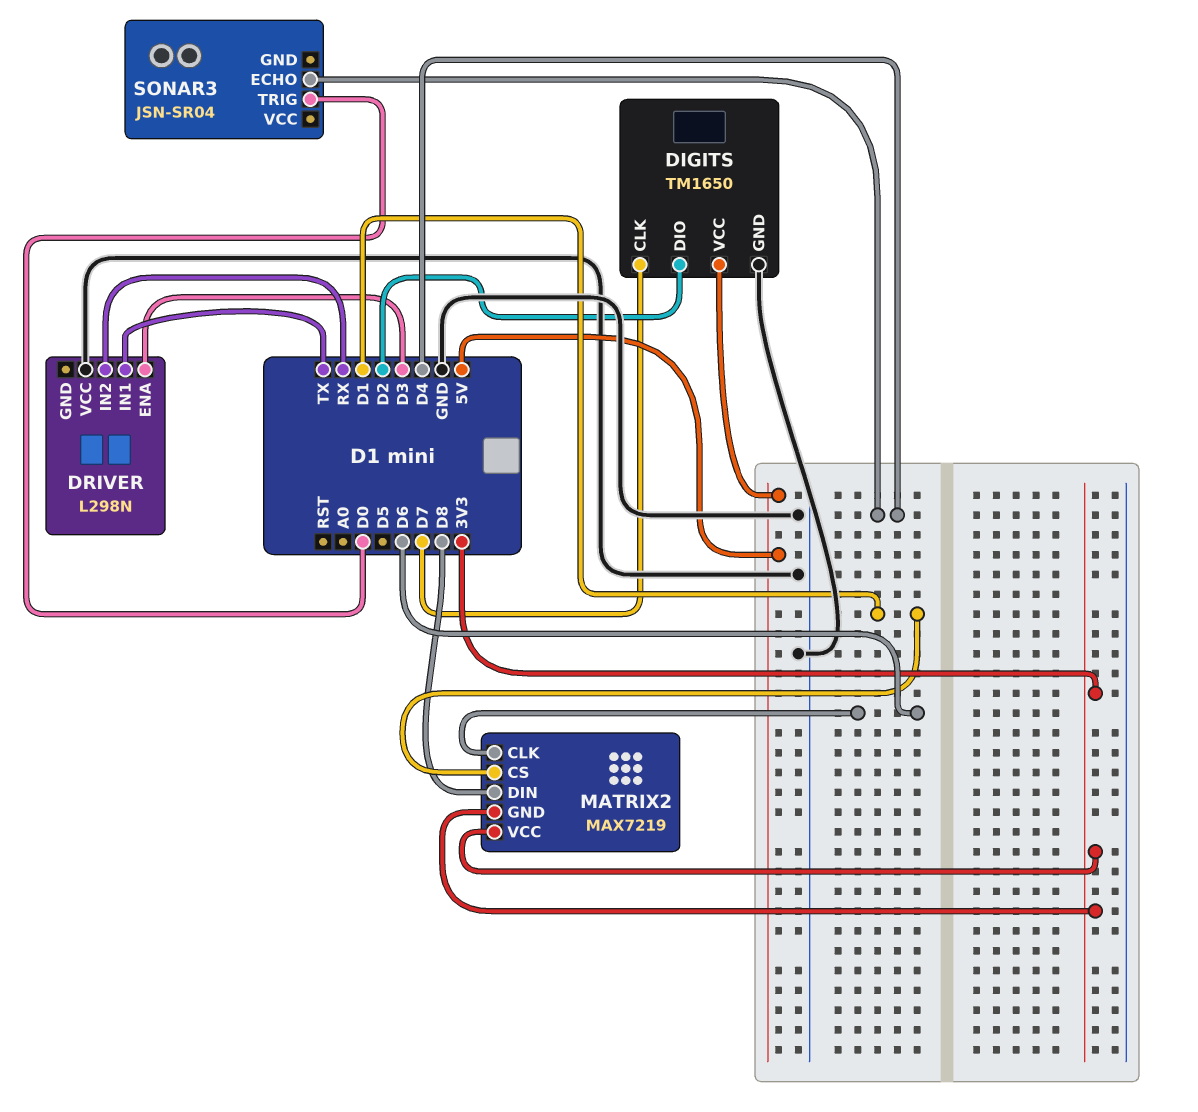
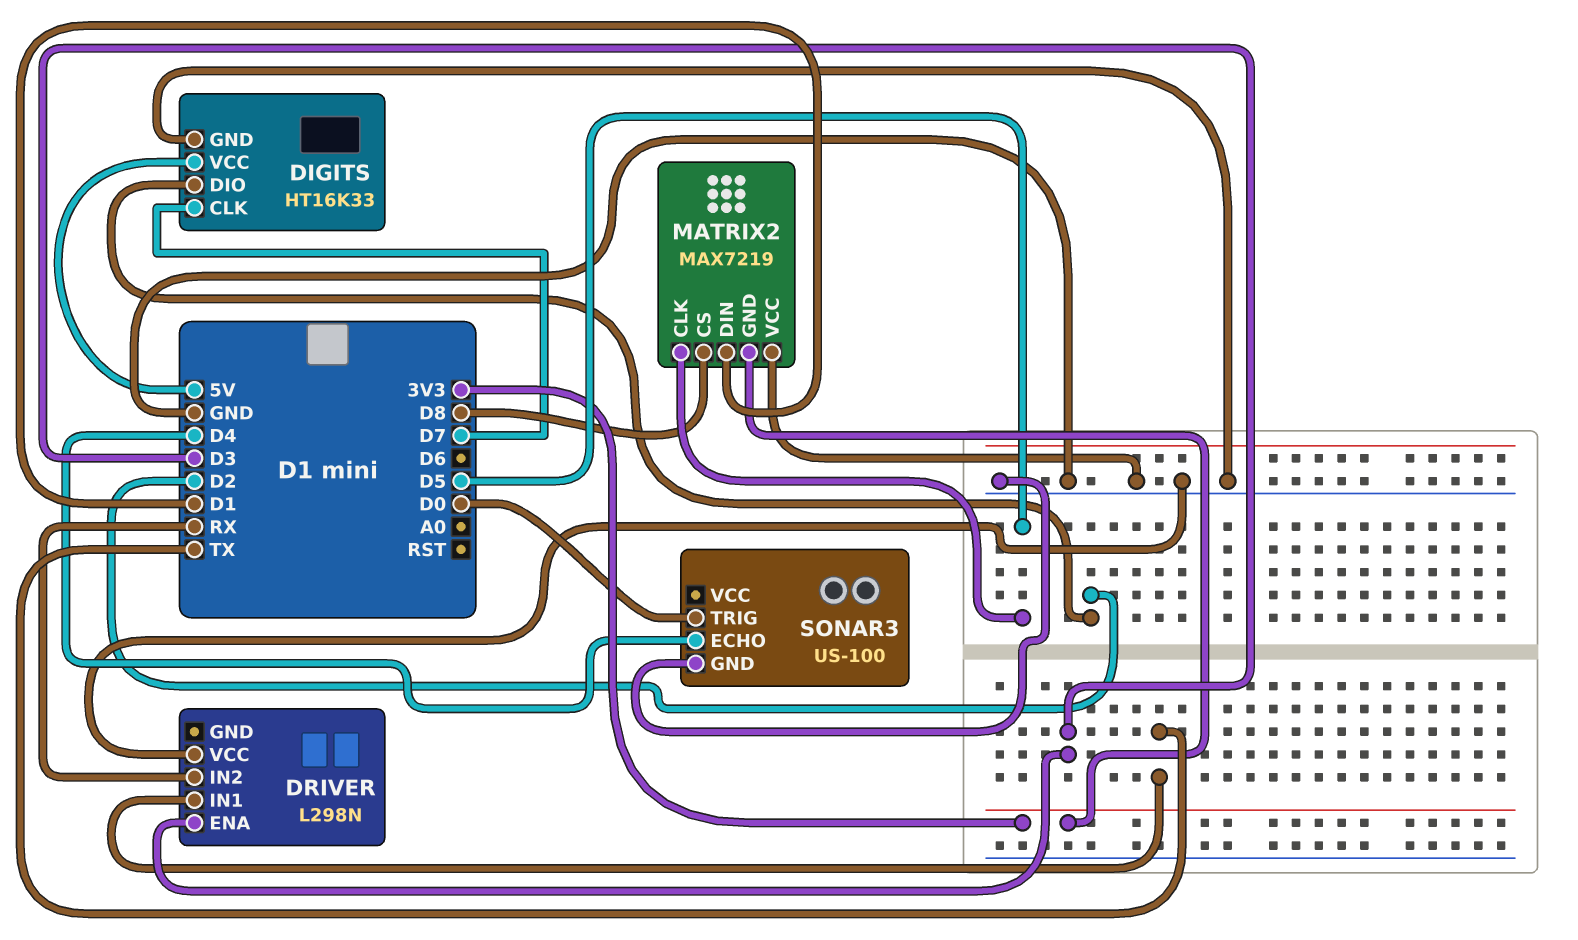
DIGITS: TM1650 -> HT16K33
MATRIX2 pin CLK: D6 -> D5
MATRIX2 pin CS: D1 -> D8
MATRIX2 pin DIN: D8 -> D1
MATRIX2 pin VCC: 3V3 -> GND
SONAR3: JSN-SR04 -> US-100
SONAR3 pin GND: none -> GND

